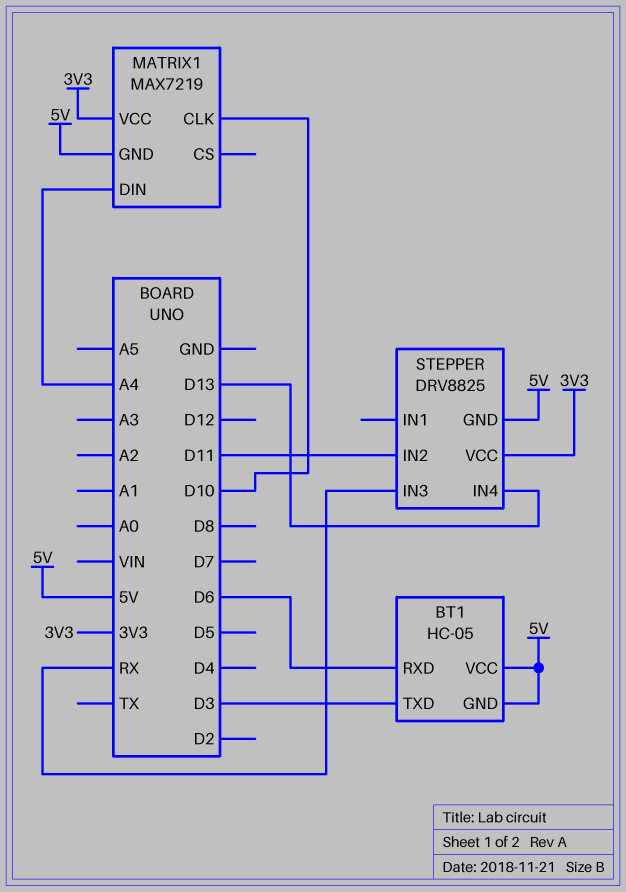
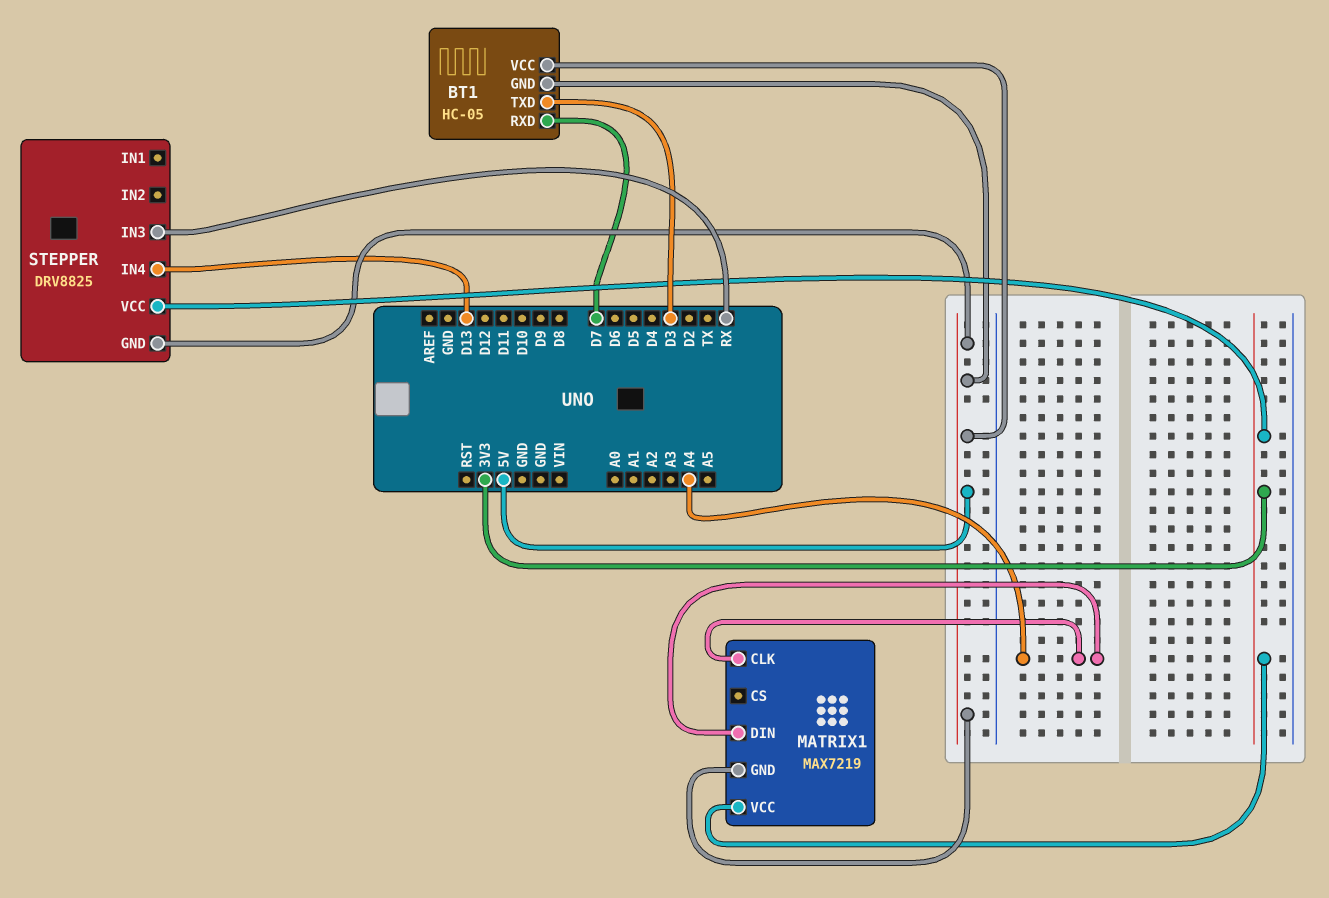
BT1 pin RXD: D6 -> D7
MATRIX1 pin CLK: D10 -> A4
STEPPER pin IN2: D11 -> none

